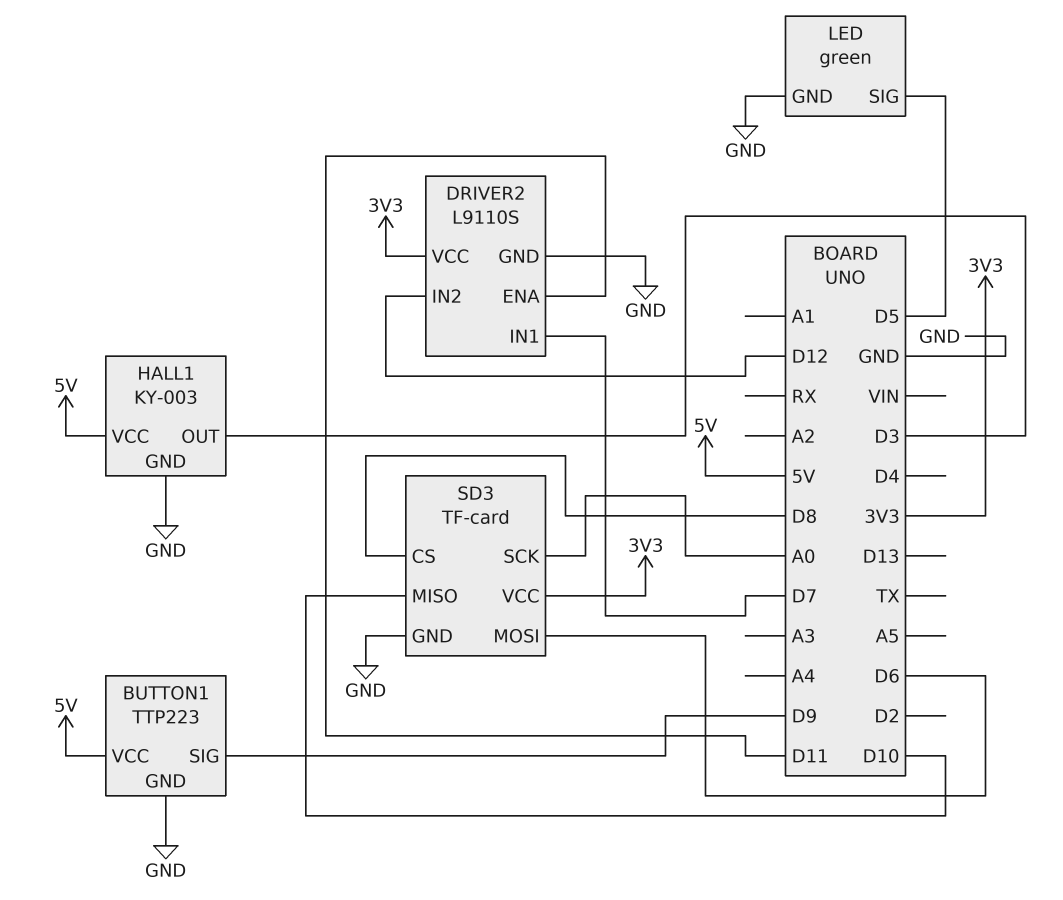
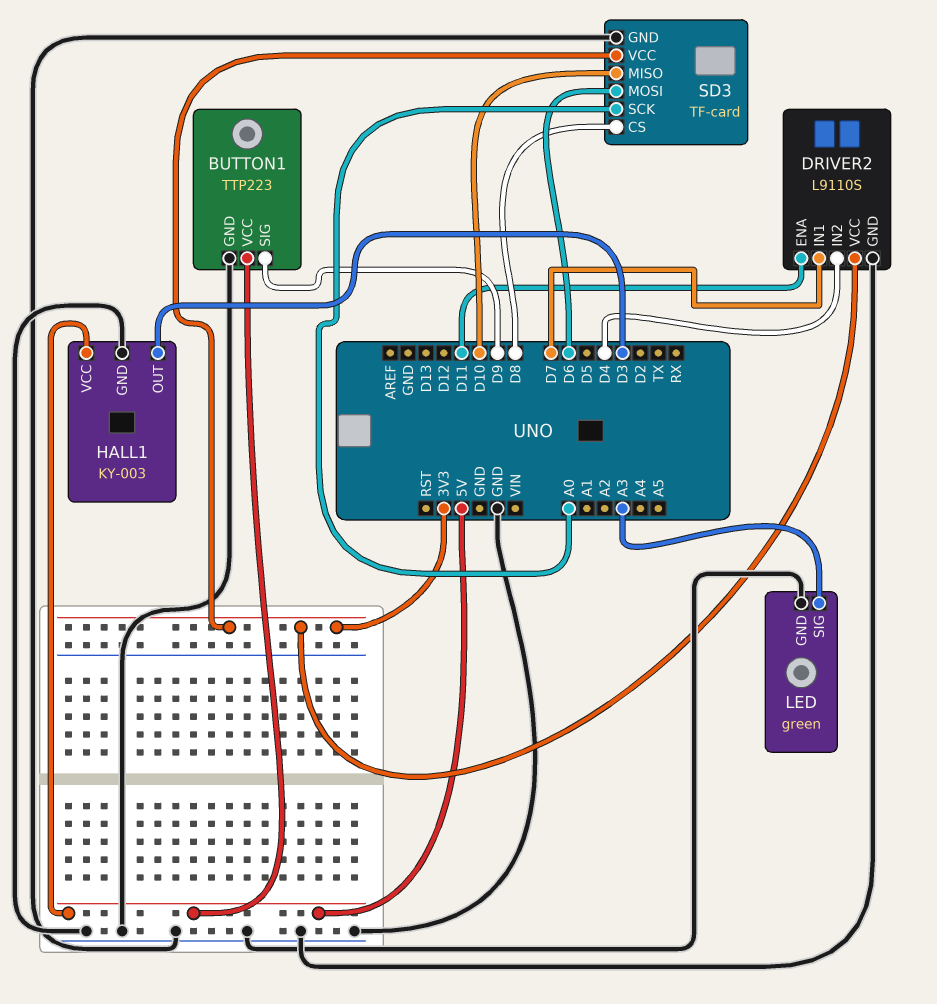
DRIVER2 pin IN2: D12 -> D4
LED pin SIG: D5 -> A3

